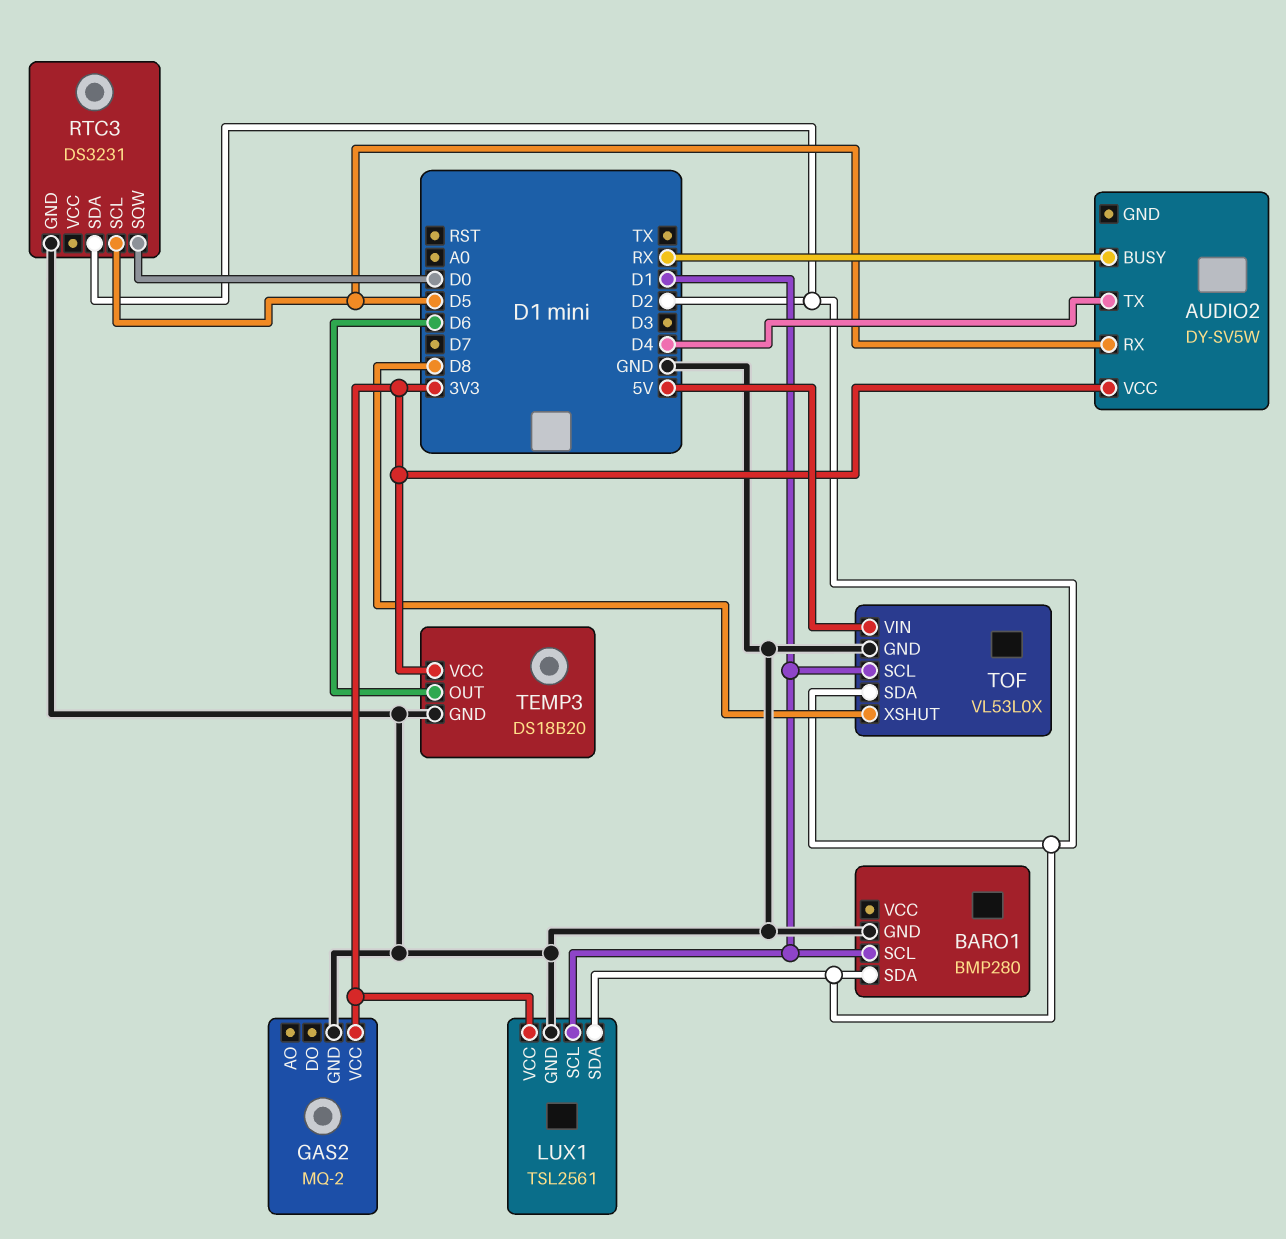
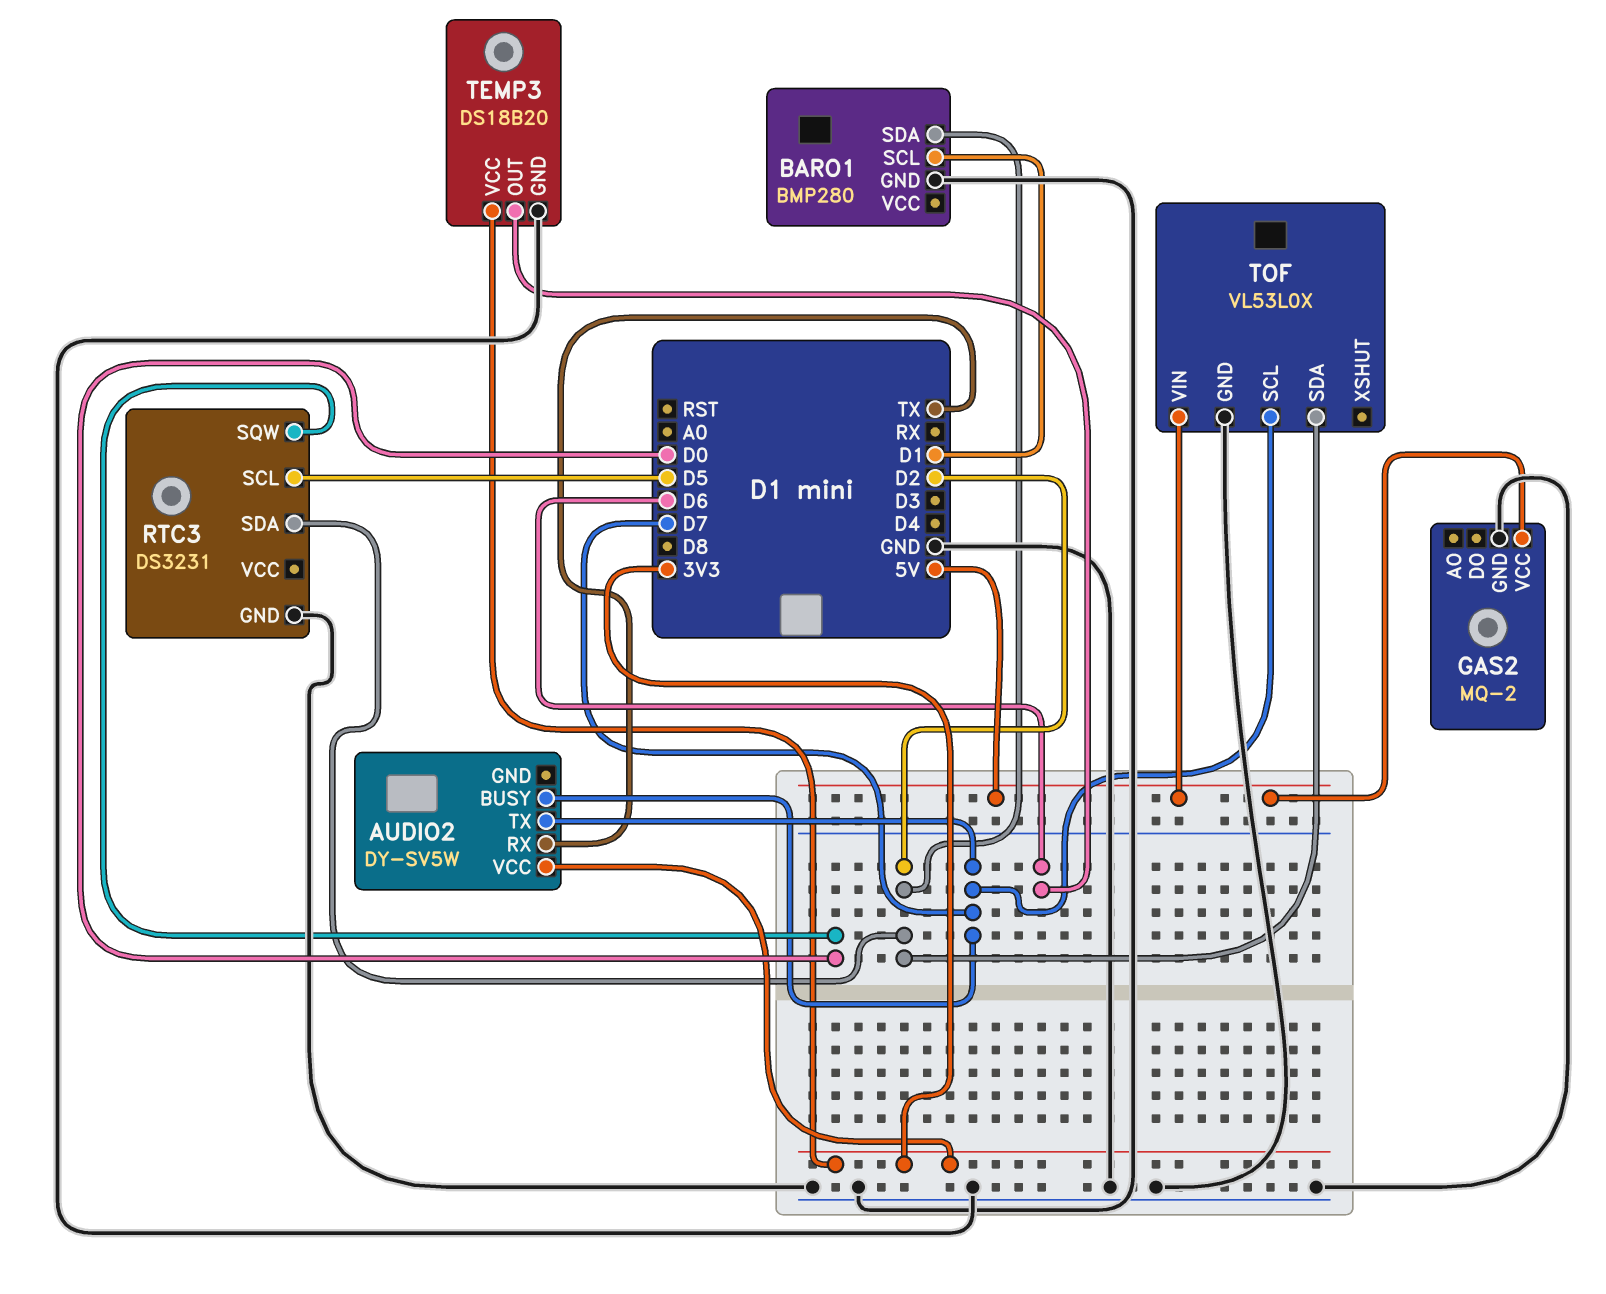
AUDIO2 pin BUSY: RX -> D7
AUDIO2 pin RX: D5 -> TX
AUDIO2 pin TX: D4 -> D7
GAS2 pin VCC: 3V3 -> 5V
LUX1: TSL2561 -> none
LUX1 pin GND: GND -> none
LUX1 pin SCL: D1 -> none
LUX1 pin SDA: D2 -> none
LUX1 pin VCC: 3V3 -> none
TOF pin SCL: D1 -> D7
TOF pin XSHUT: D8 -> none

